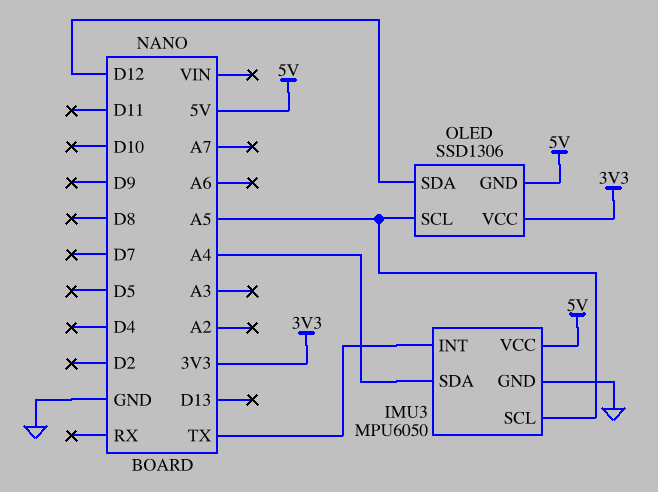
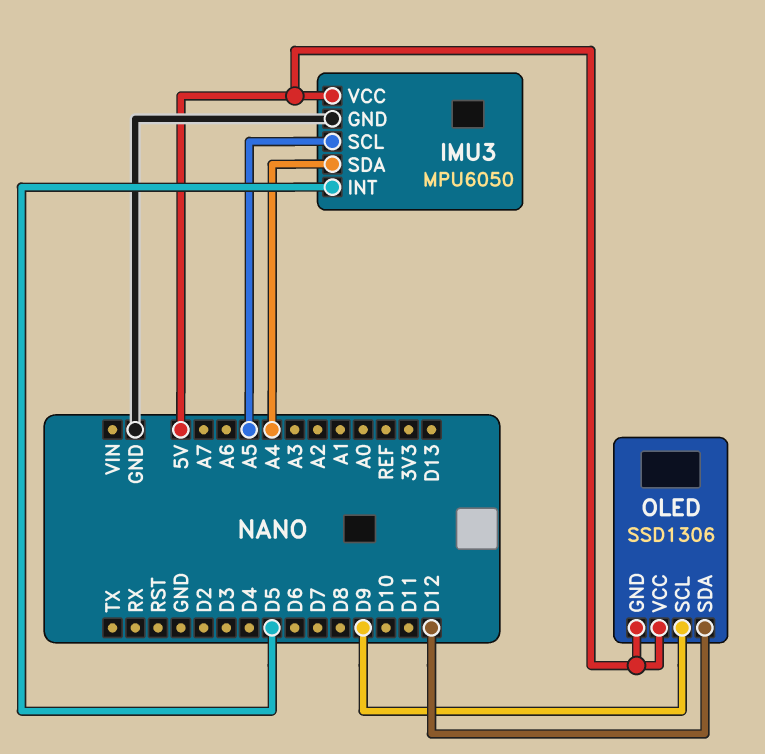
IMU3 pin INT: TX -> D5
OLED pin SCL: A5 -> D9
OLED pin VCC: 3V3 -> 5V

